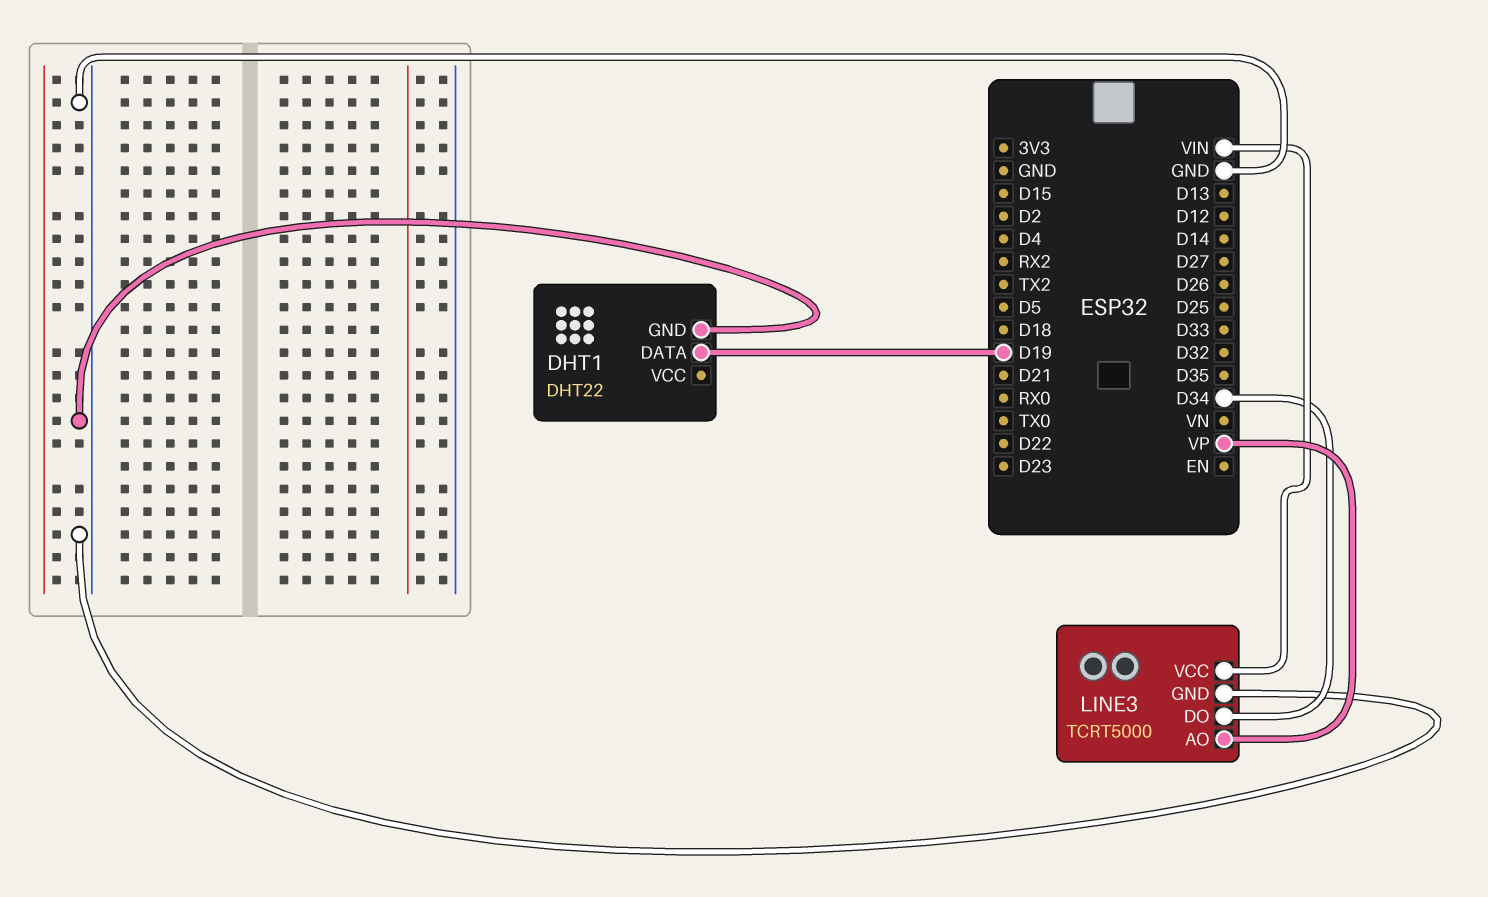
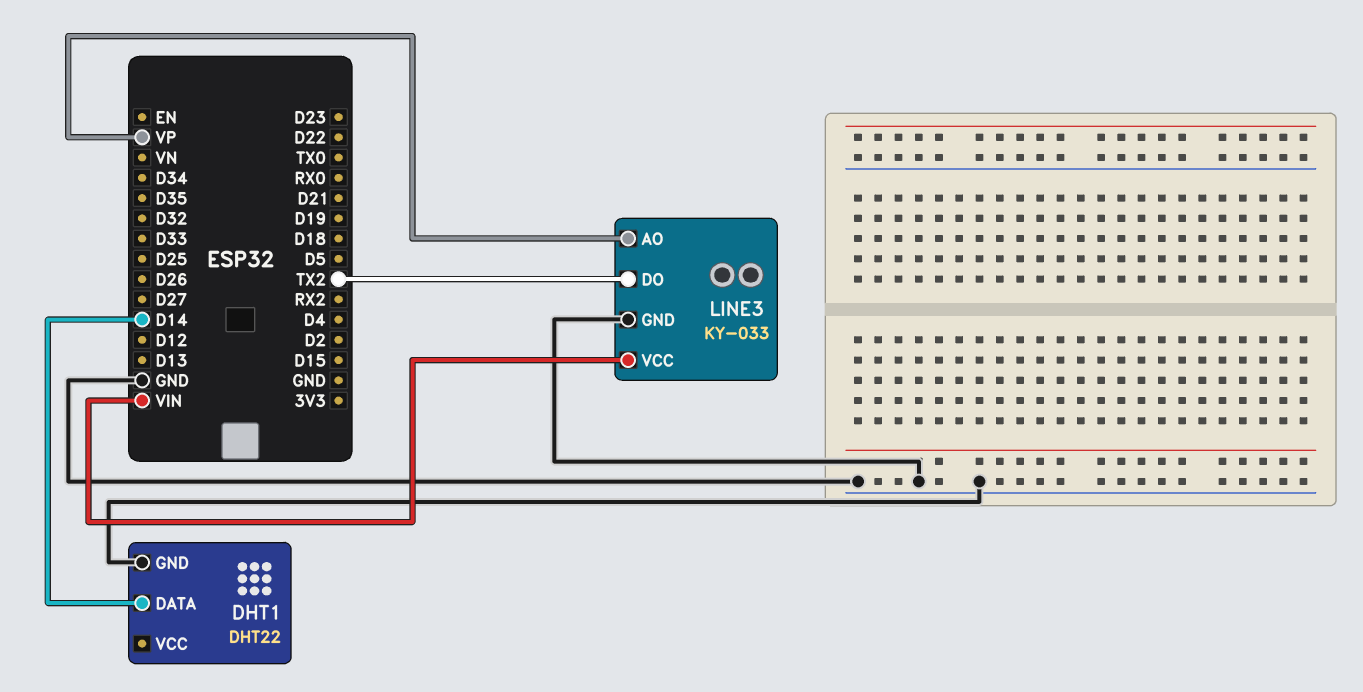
DHT1 pin DATA: D19 -> D14
LINE3: TCRT5000 -> KY-033
LINE3 pin DO: D34 -> TX2

